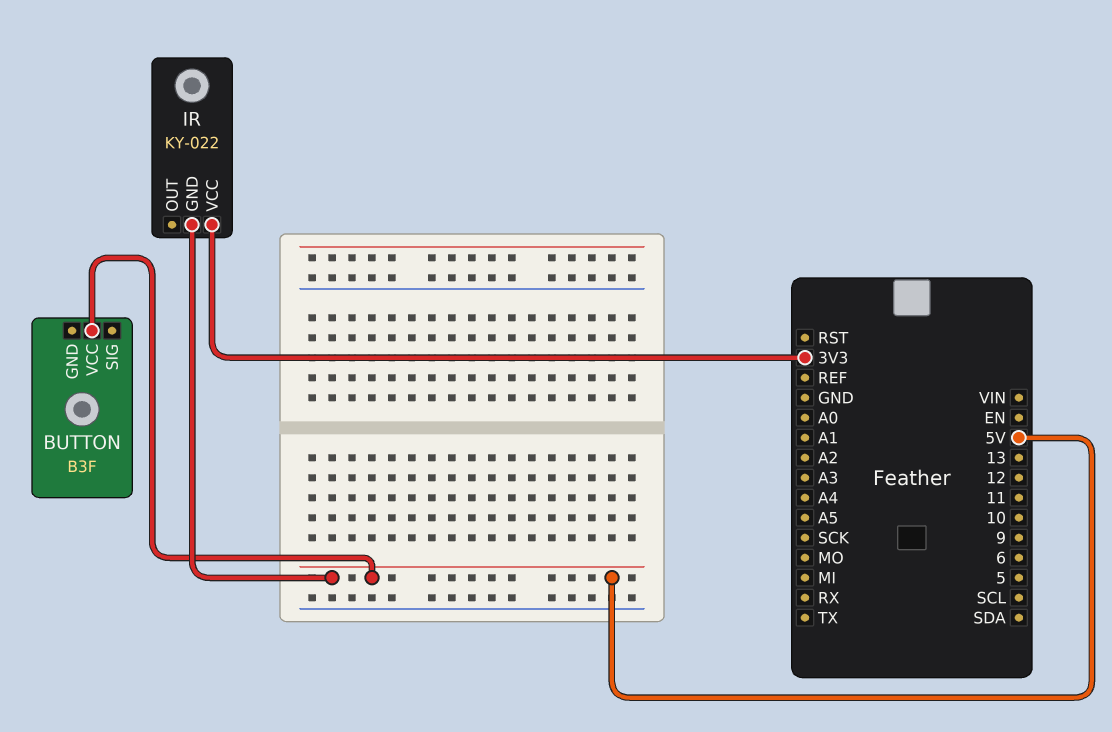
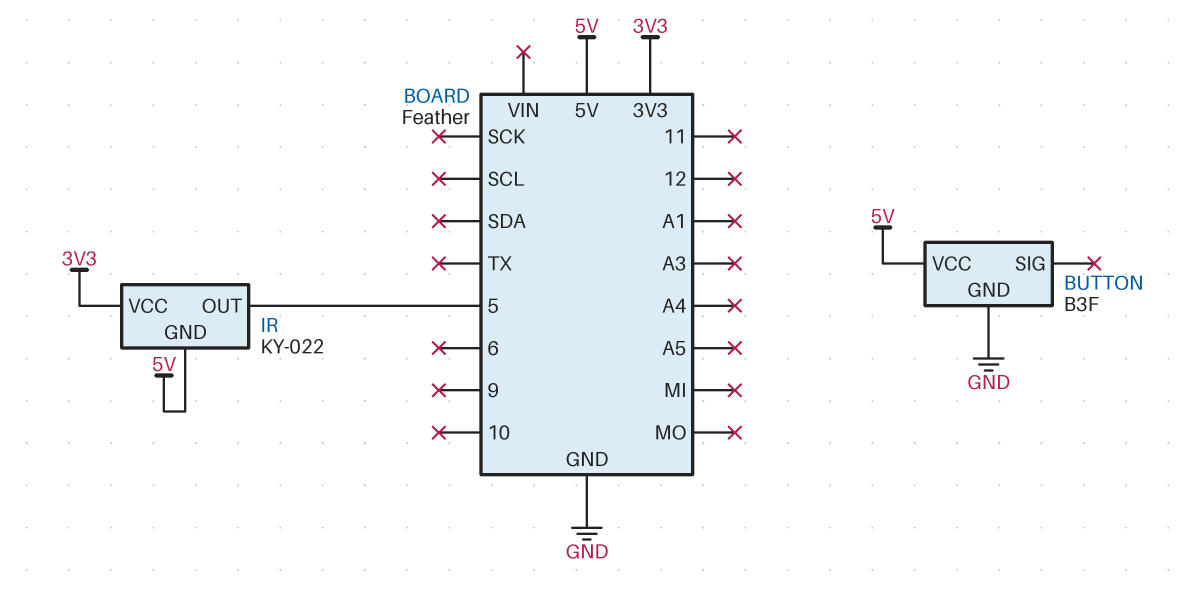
BUTTON pin GND: none -> GND
IR pin OUT: none -> 5

